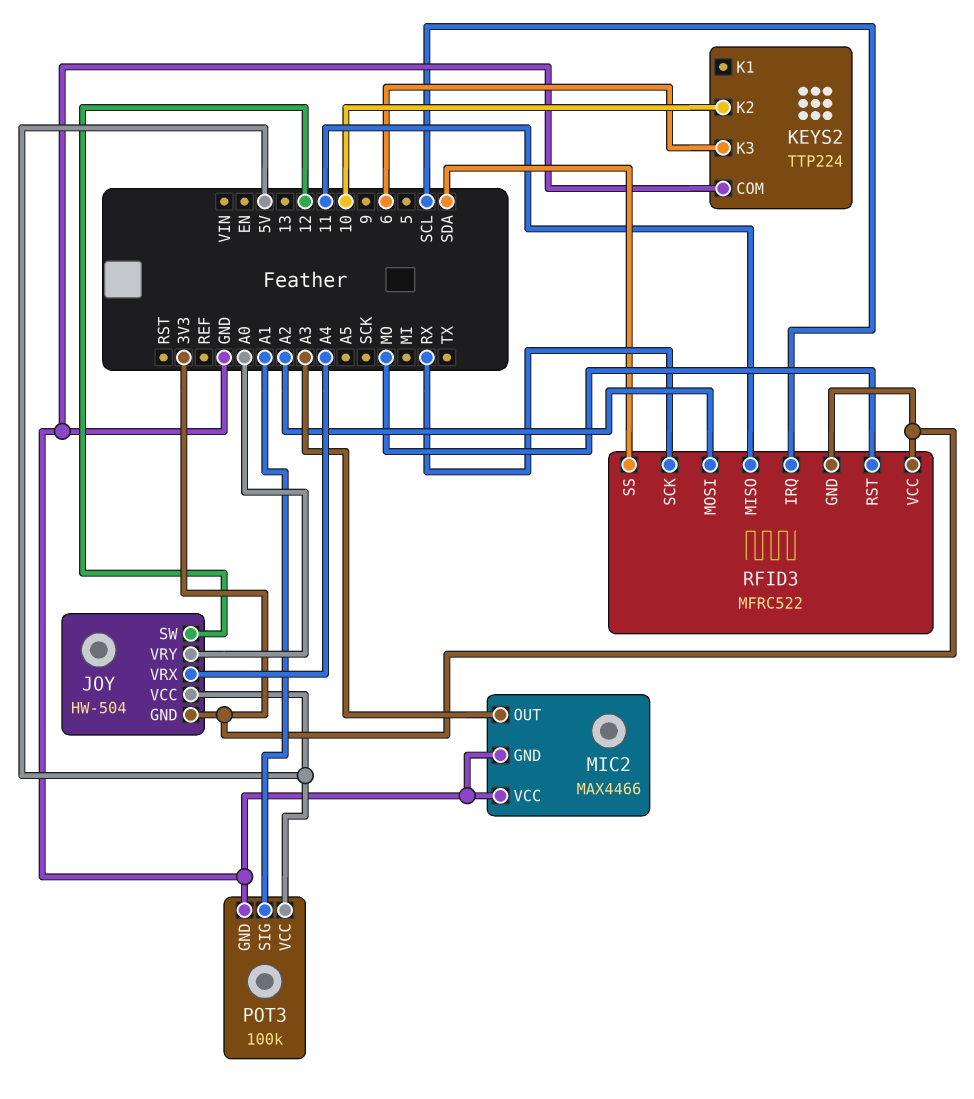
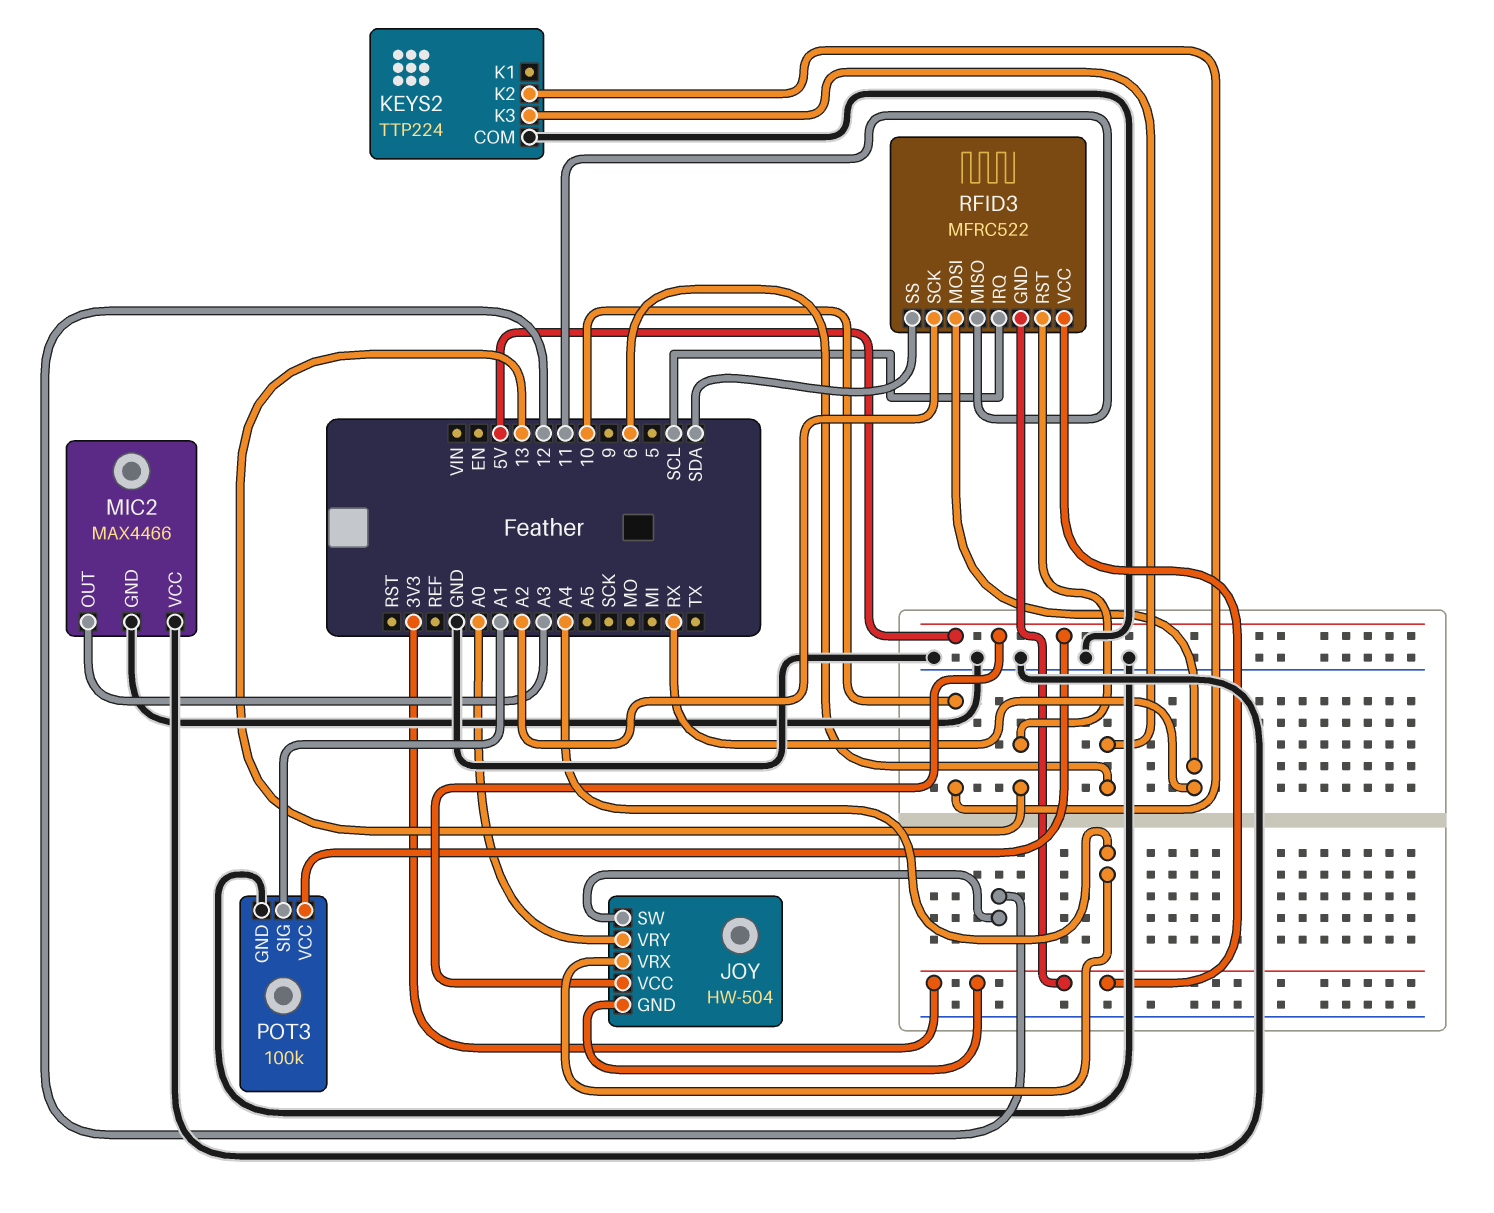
RFID3 pin MOSI: A2 -> RX
RFID3 pin RST: MO -> 13
RFID3 pin SCK: RX -> A2

